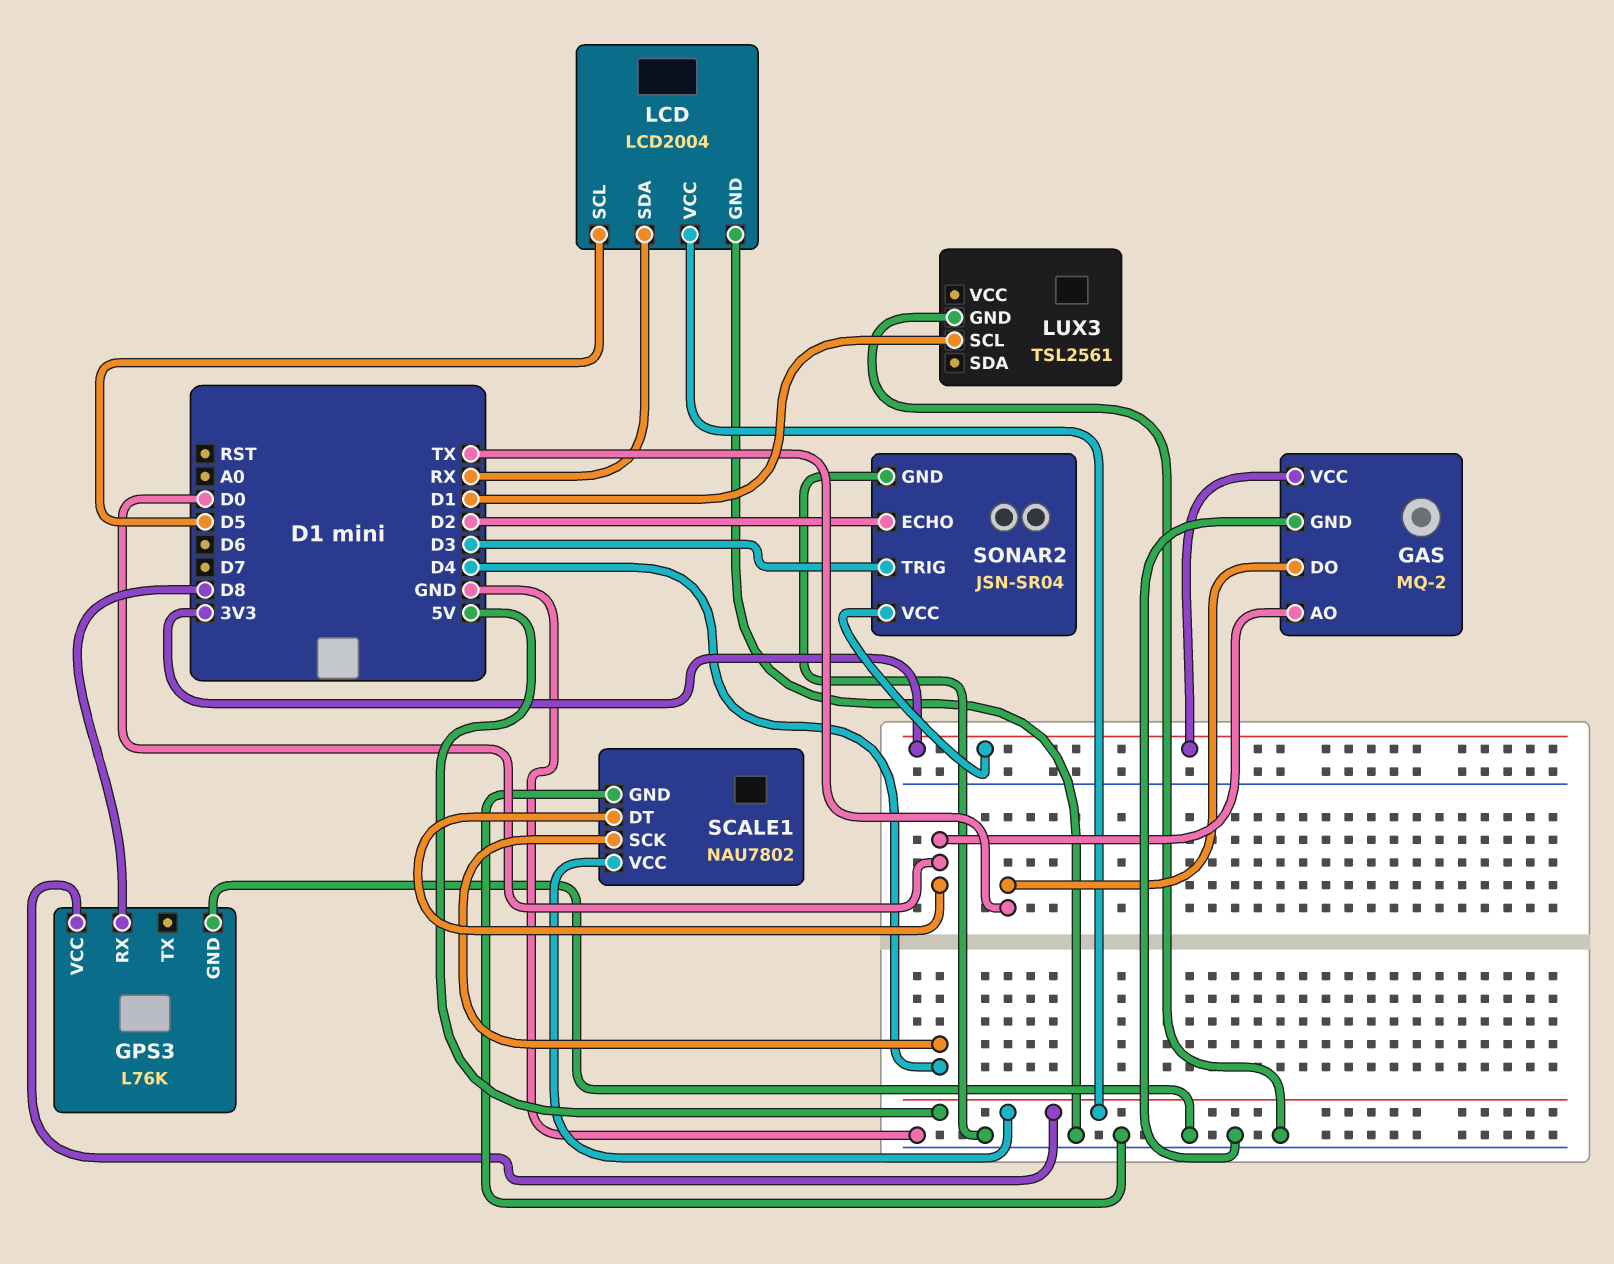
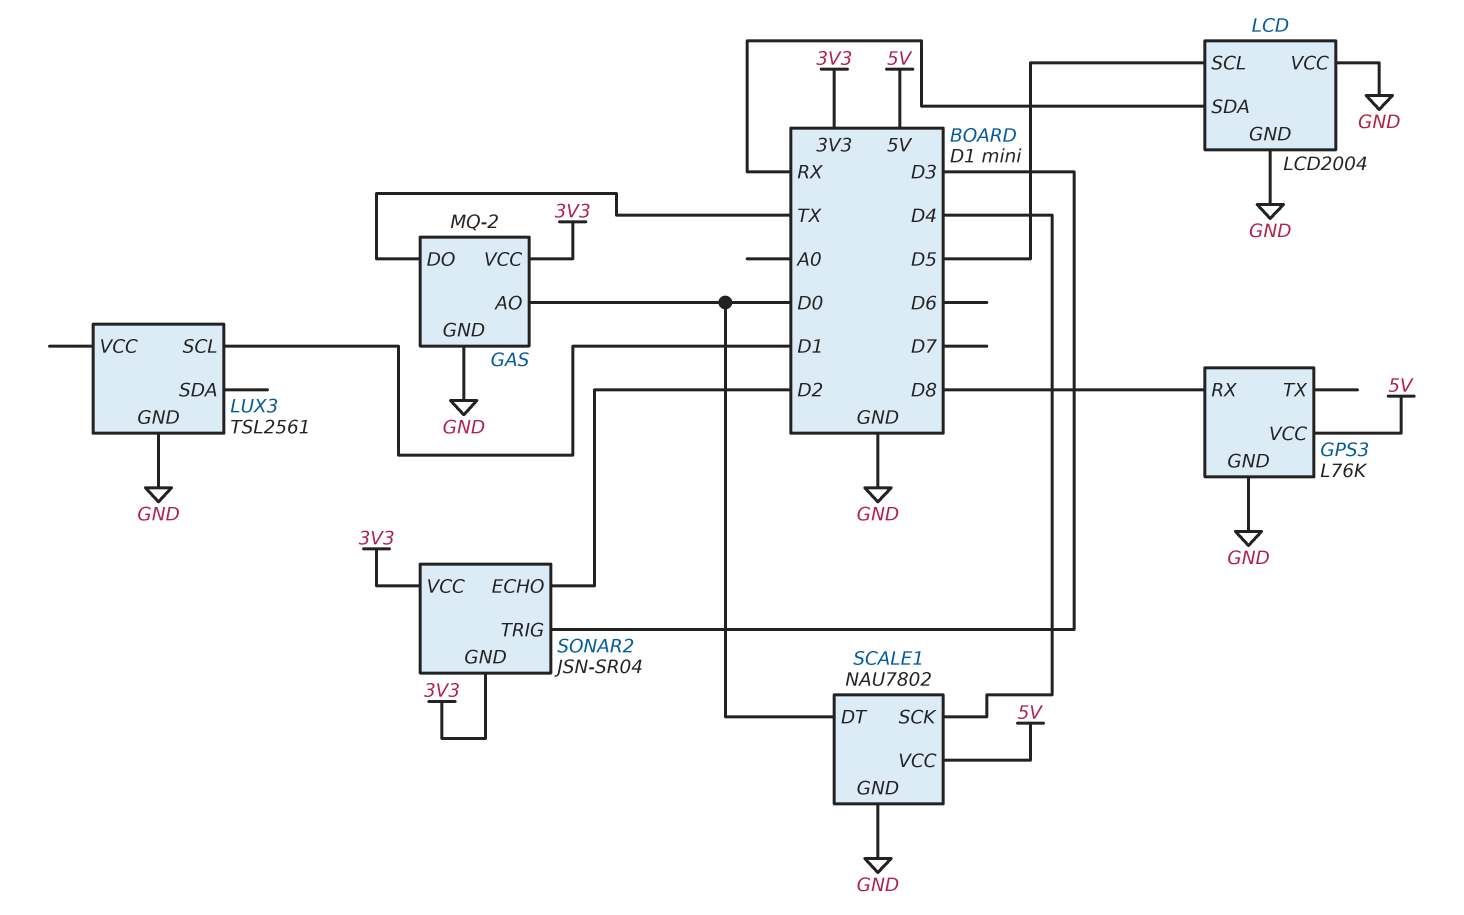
LCD pin VCC: 5V -> GND
SONAR2 pin GND: GND -> 3V3

